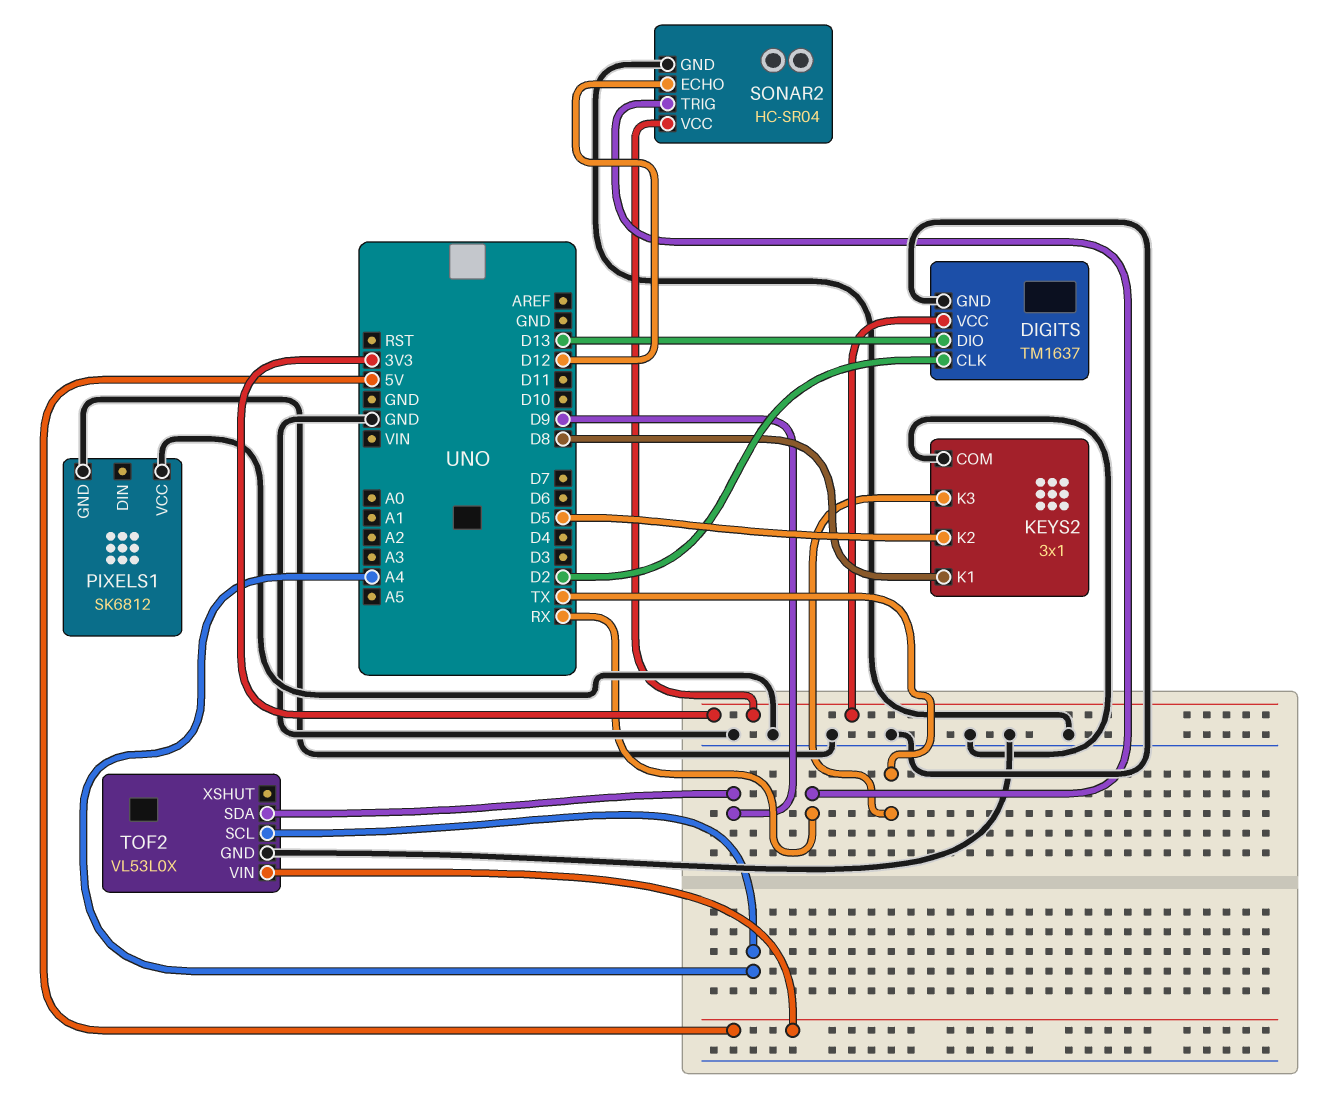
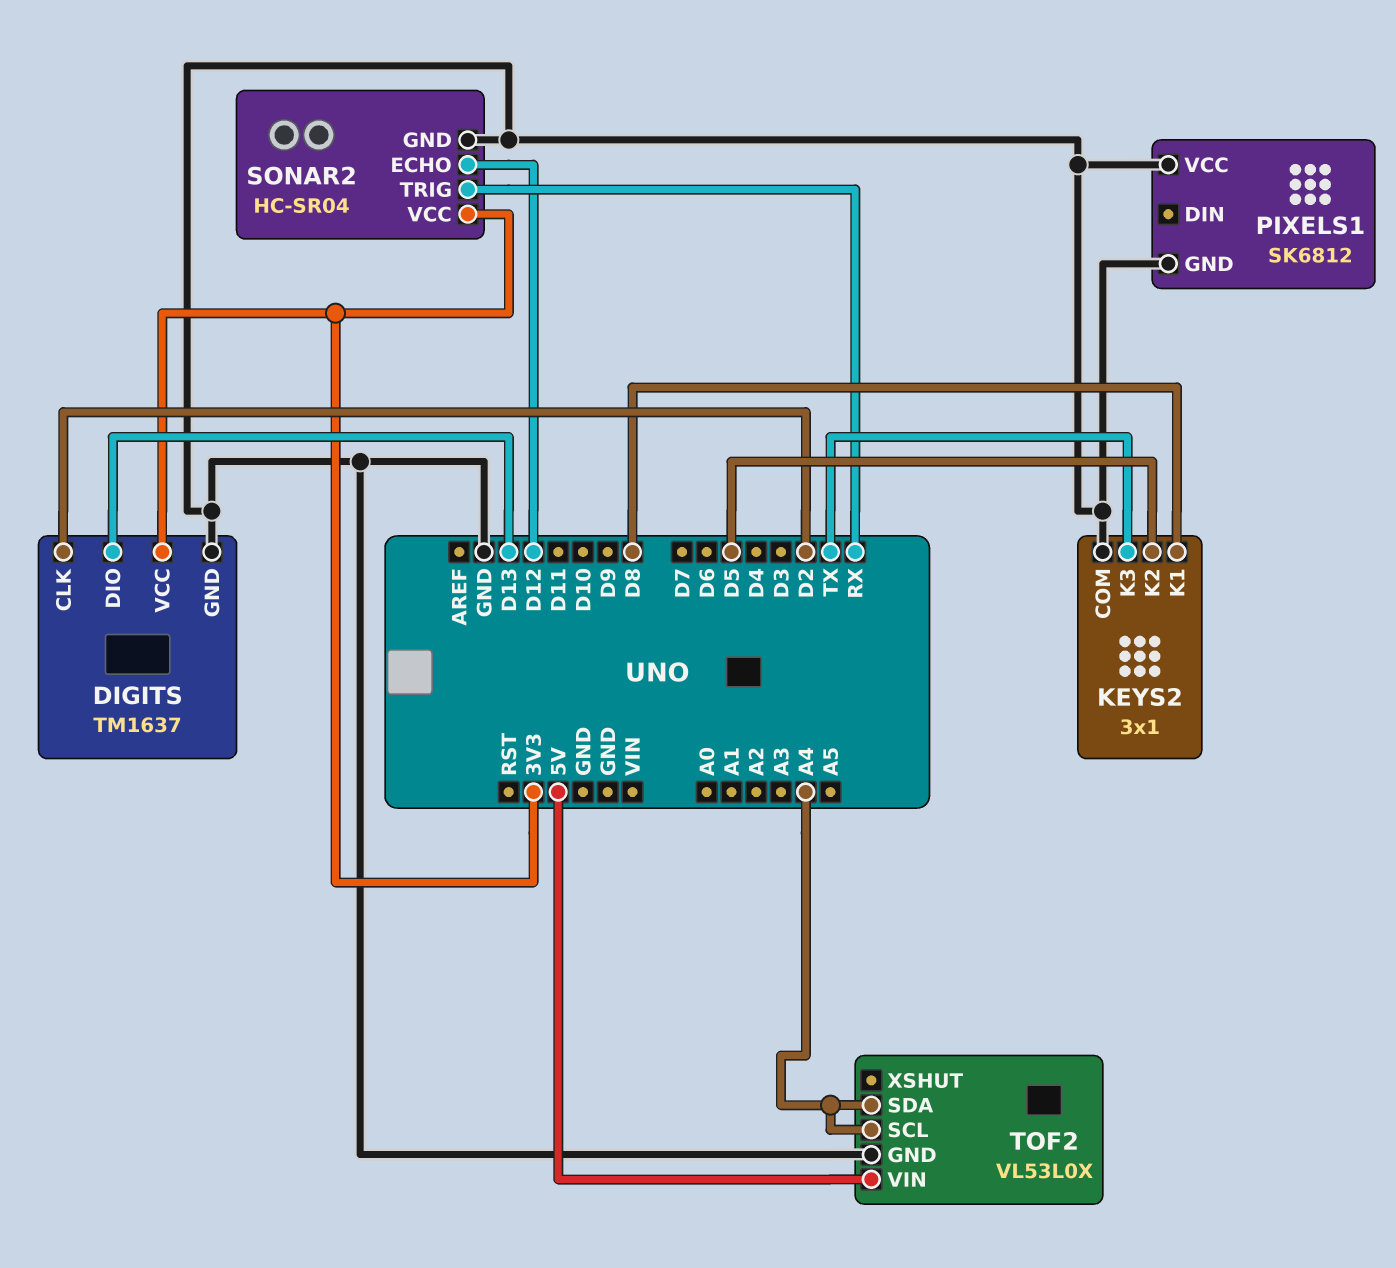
TOF2 pin SDA: D9 -> A4

